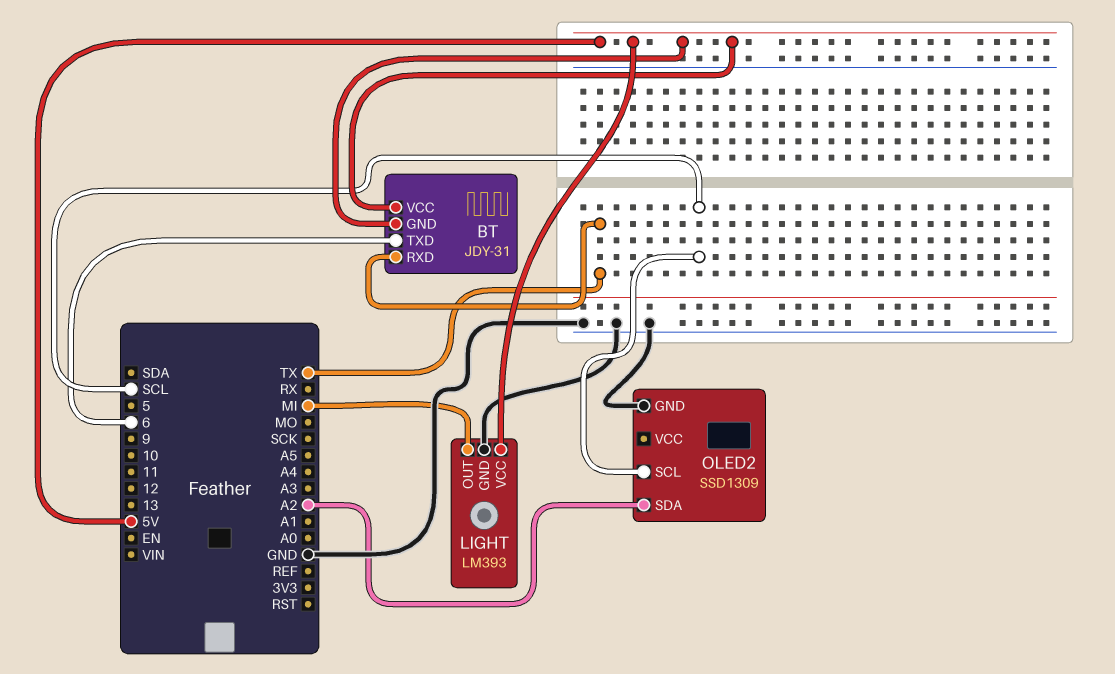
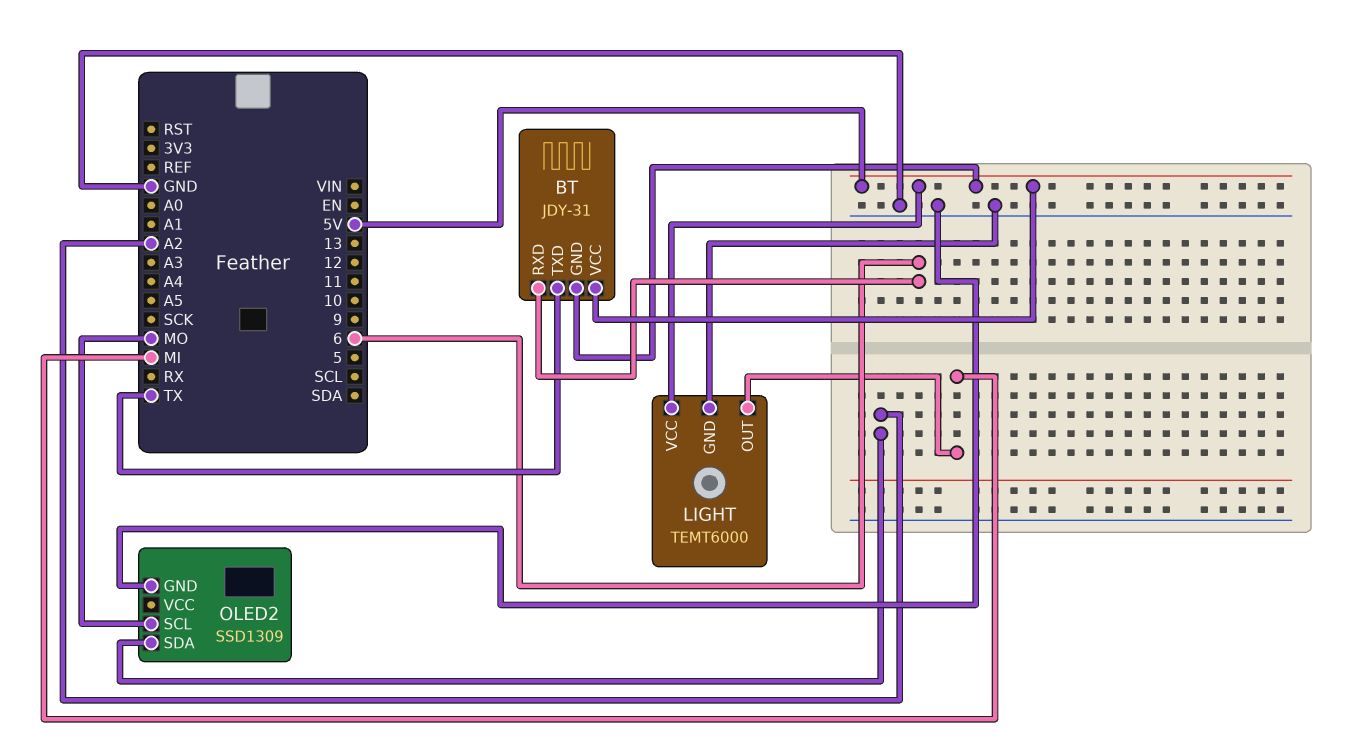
BT pin RXD: TX -> 6
BT pin TXD: 6 -> TX
LIGHT: LM393 -> TEMT6000
OLED2 pin SCL: SCL -> MO

